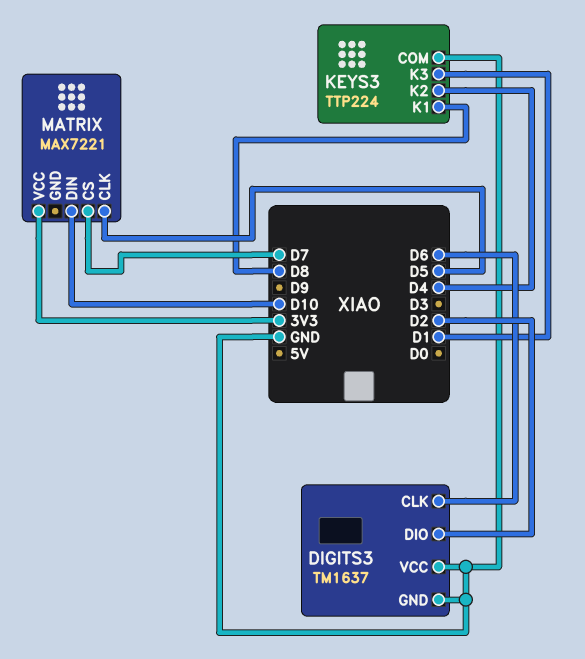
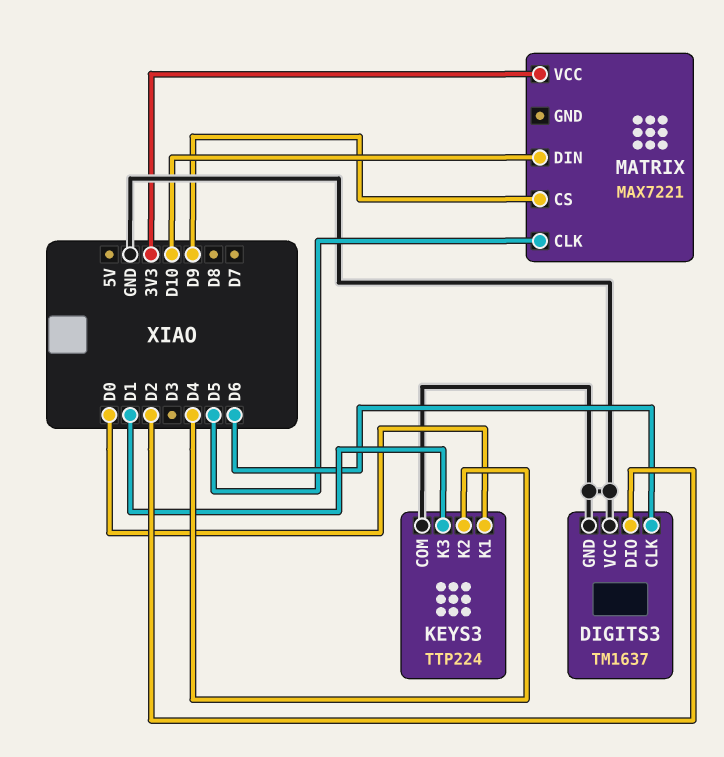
KEYS3 pin K1: D8 -> D0
MATRIX pin CS: D7 -> D9

